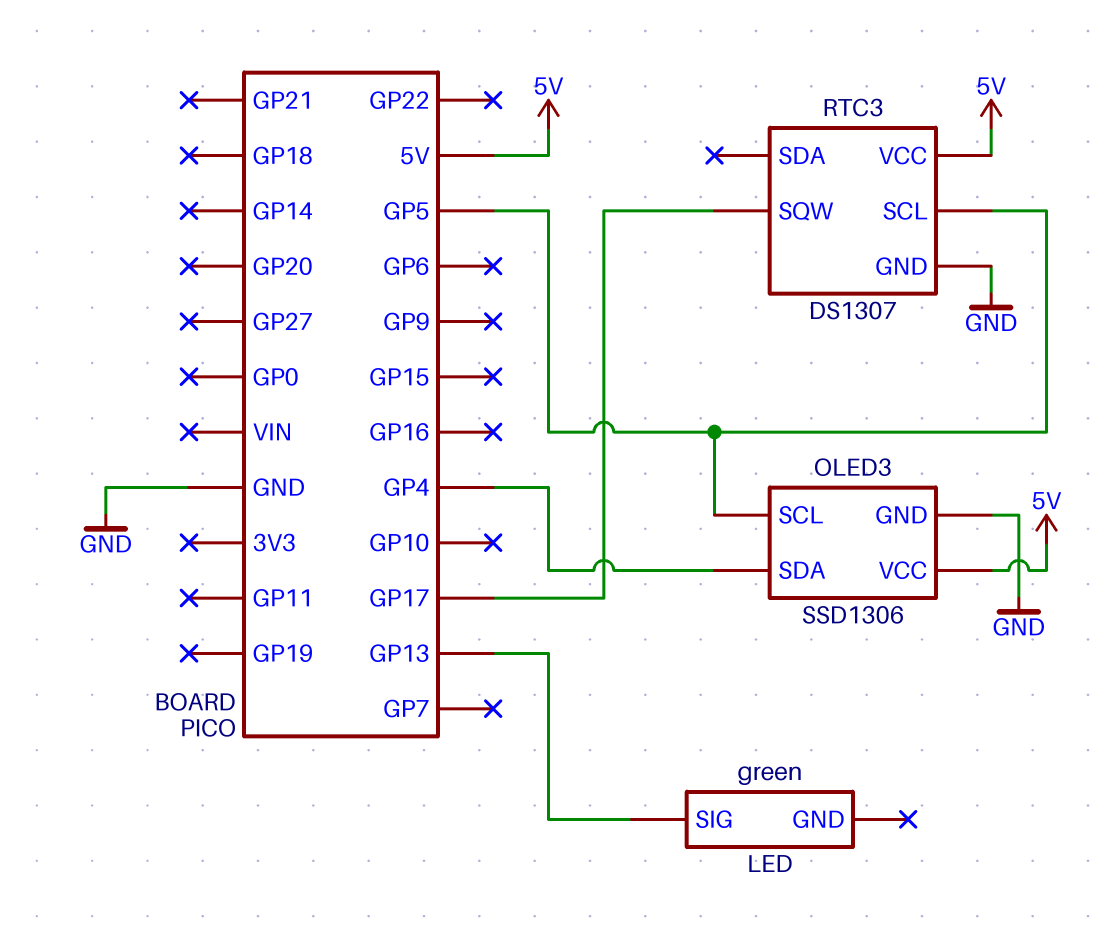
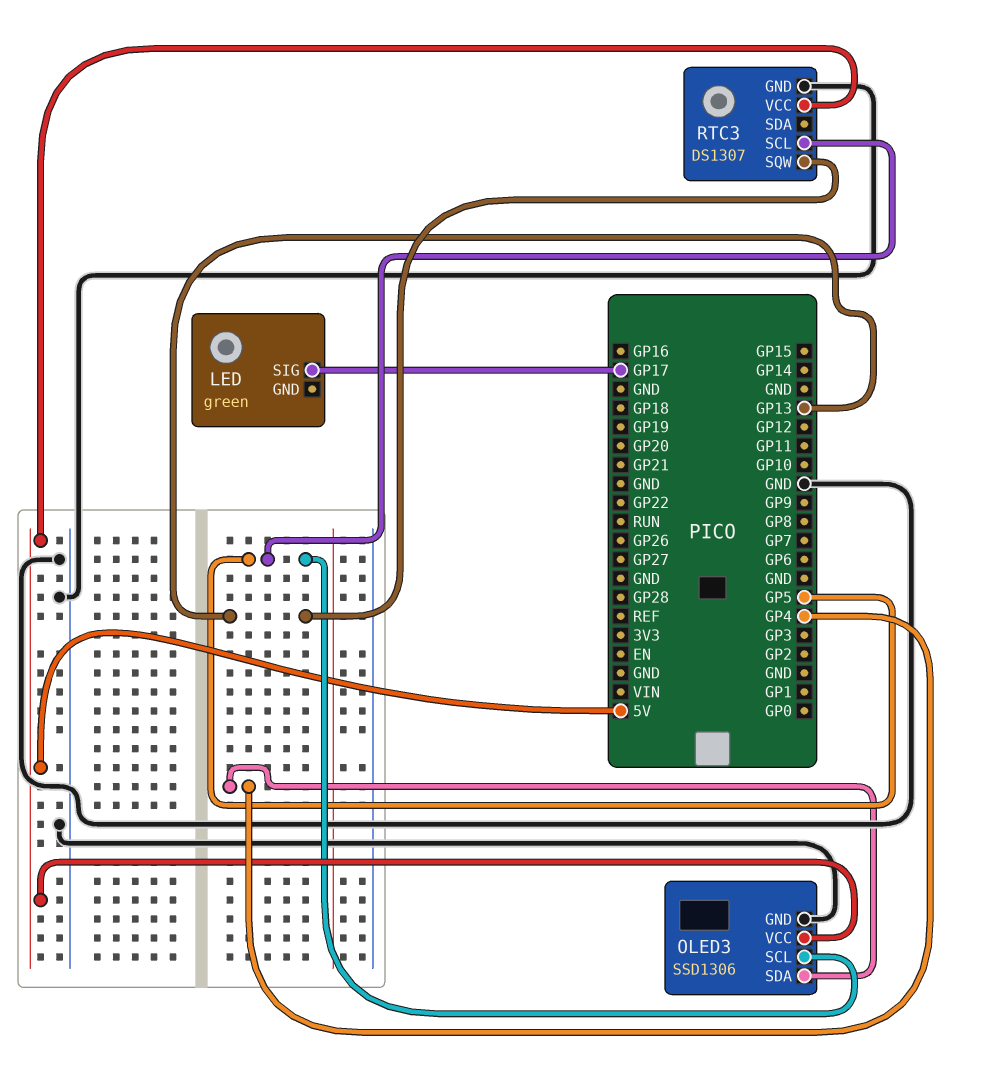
LED pin SIG: GP13 -> GP17
RTC3 pin SQW: GP17 -> GP13

